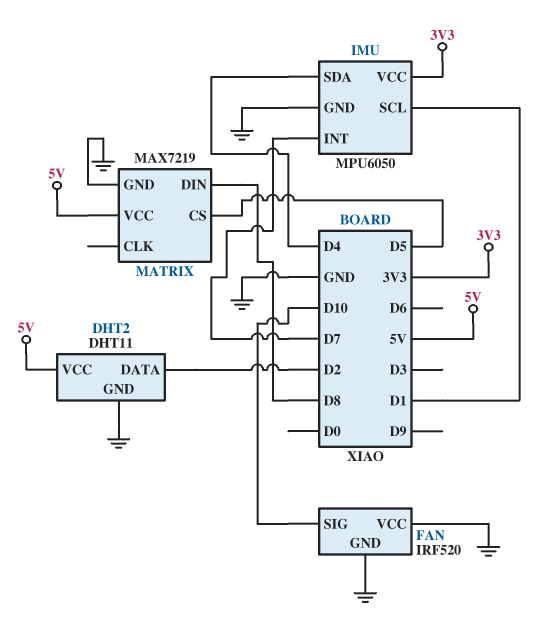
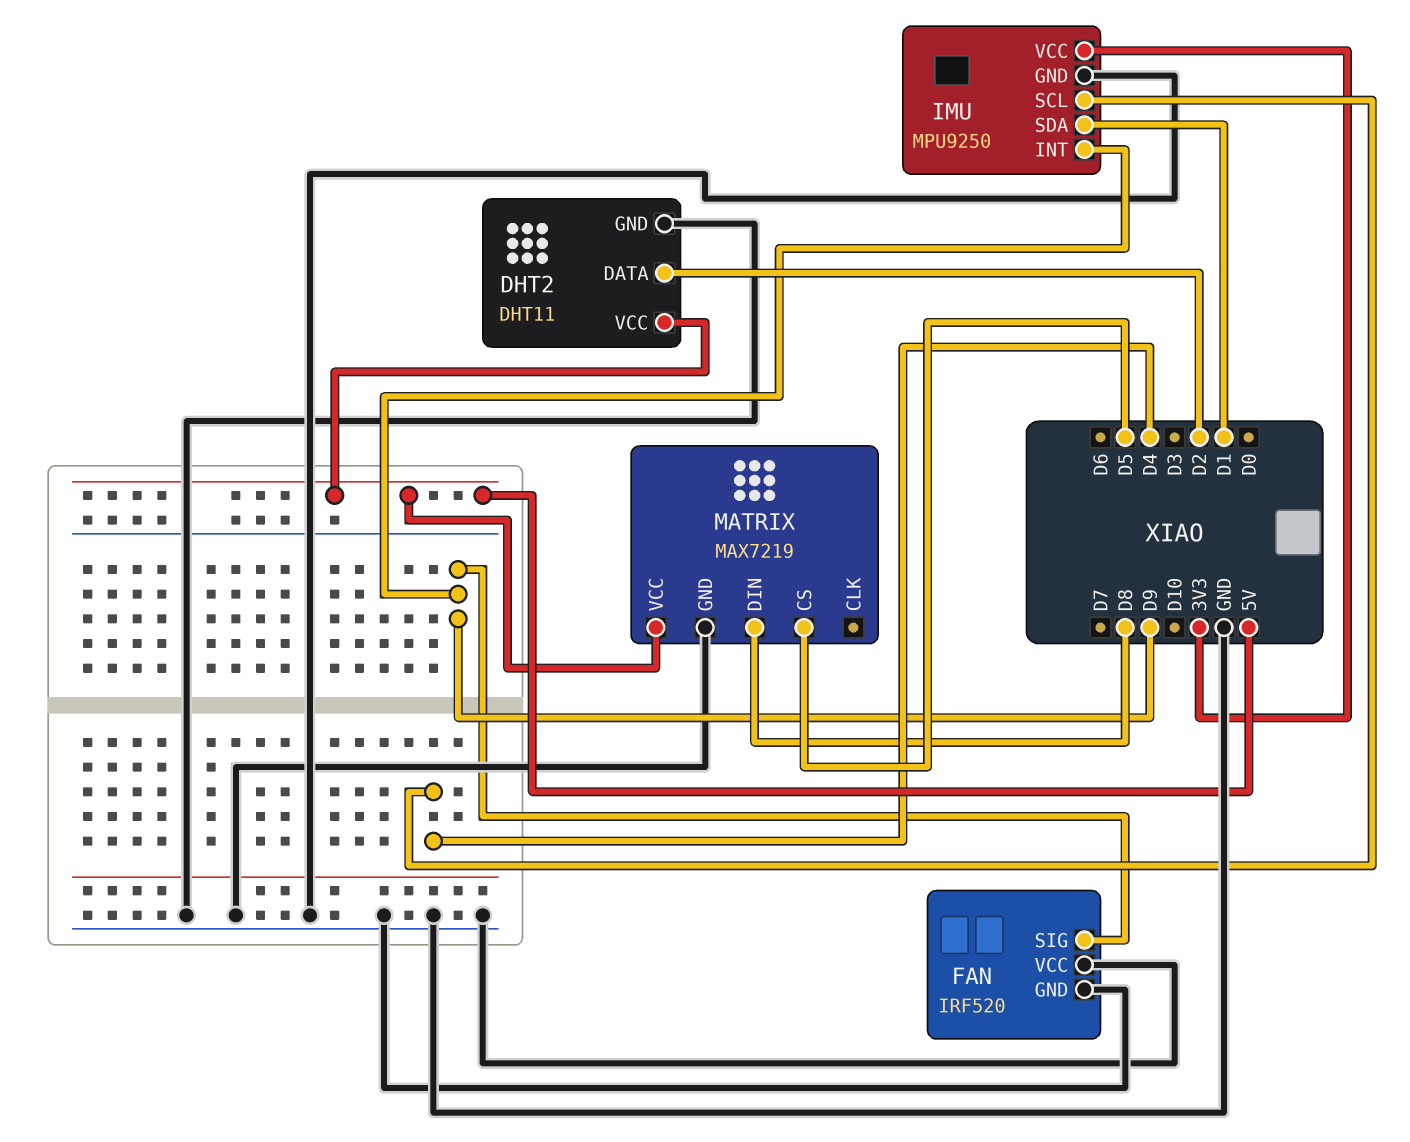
FAN pin SIG: D10 -> D9
IMU: MPU6050 -> MPU9250
IMU pin INT: D7 -> D9
IMU pin SCL: D1 -> D4
IMU pin SDA: D4 -> D1

